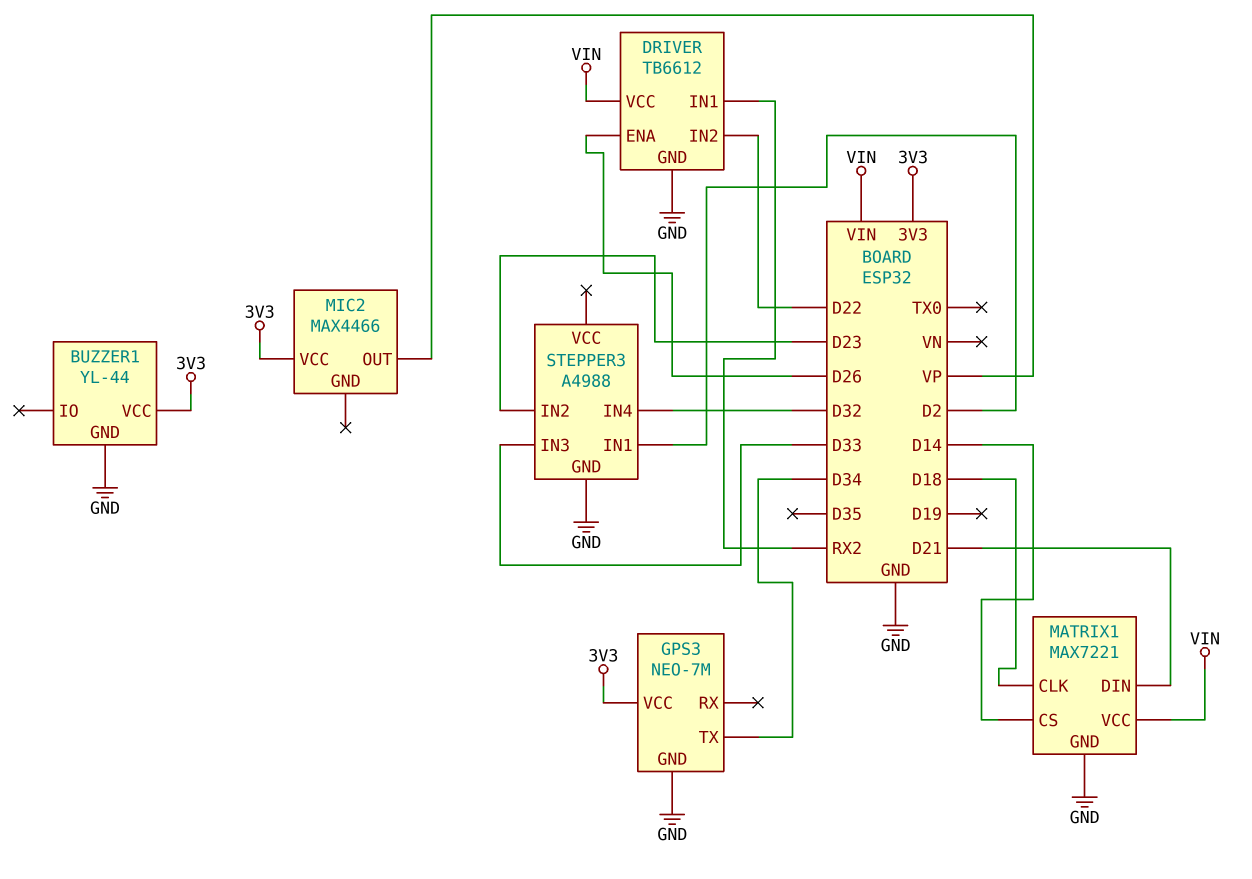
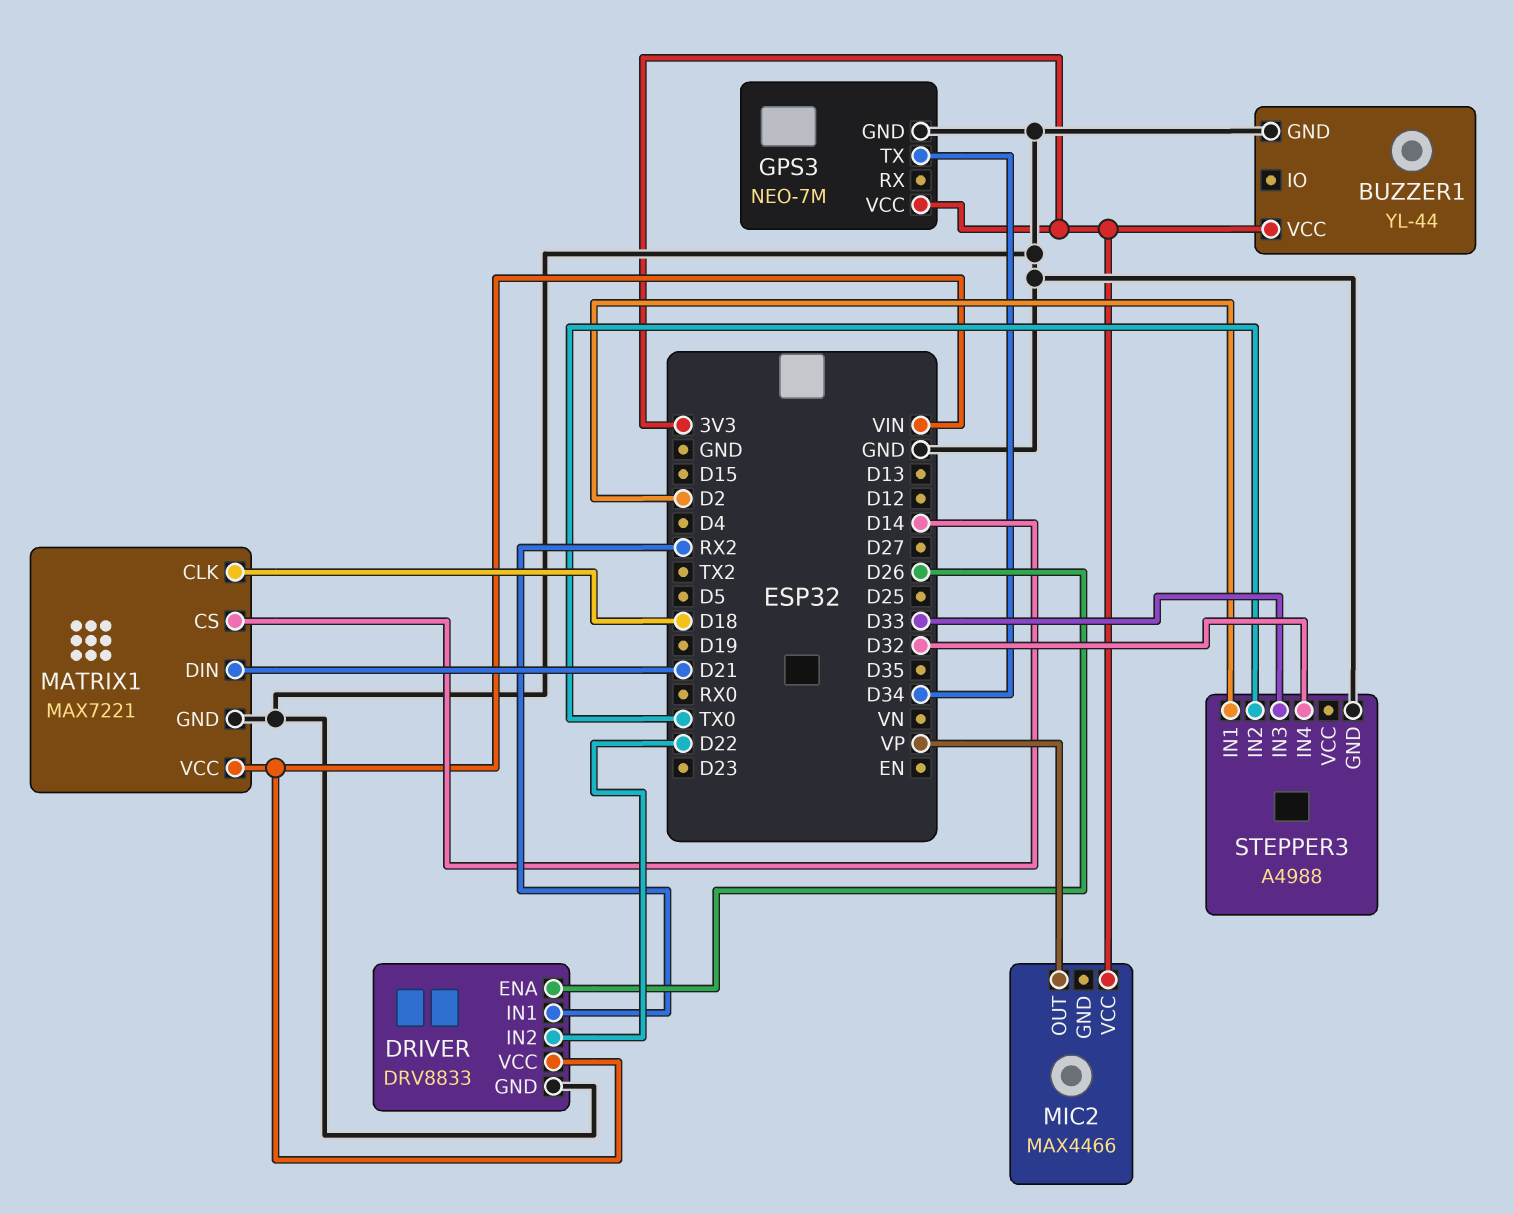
DRIVER: TB6612 -> DRV8833
STEPPER3 pin IN2: D23 -> TX0

